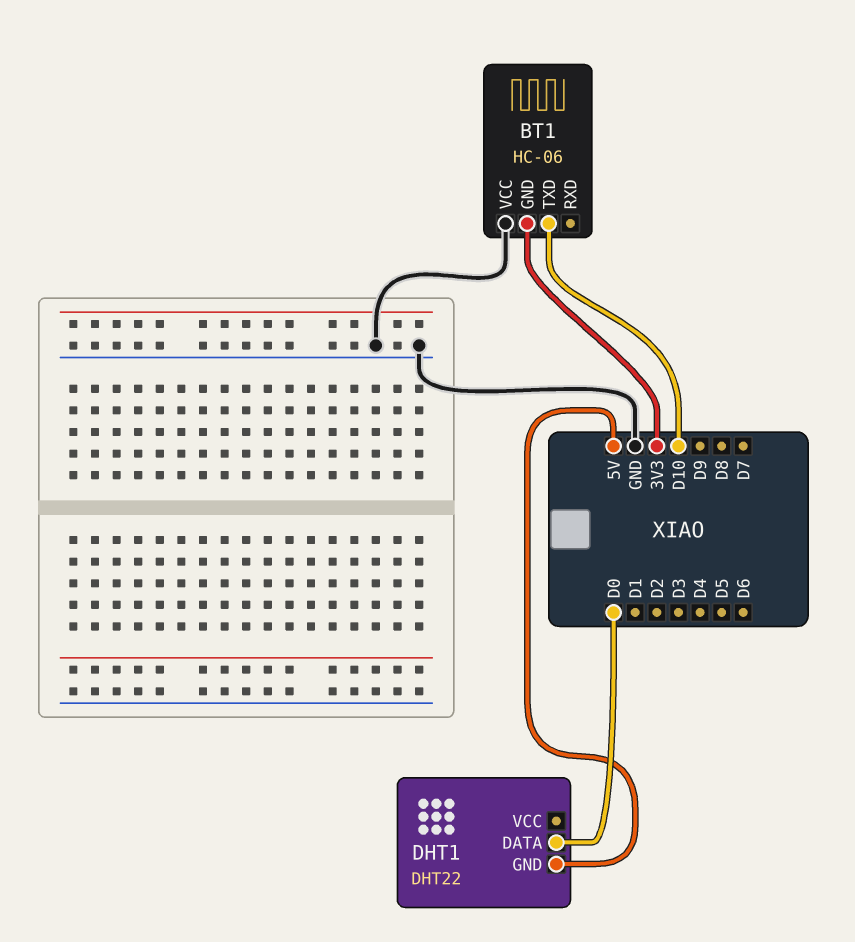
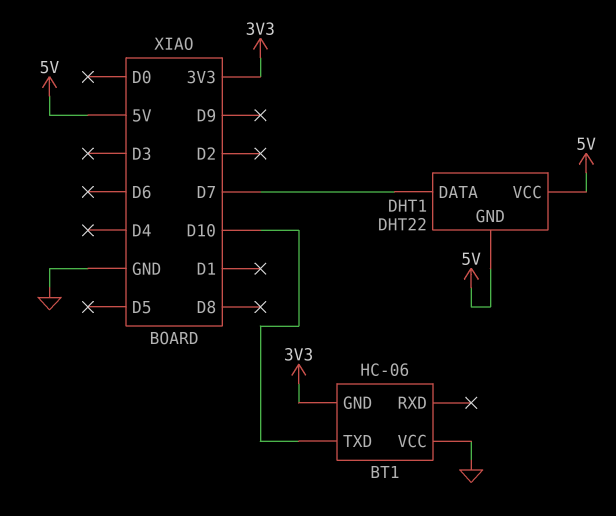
DHT1 pin DATA: D0 -> D7
DHT1 pin VCC: none -> 5V

